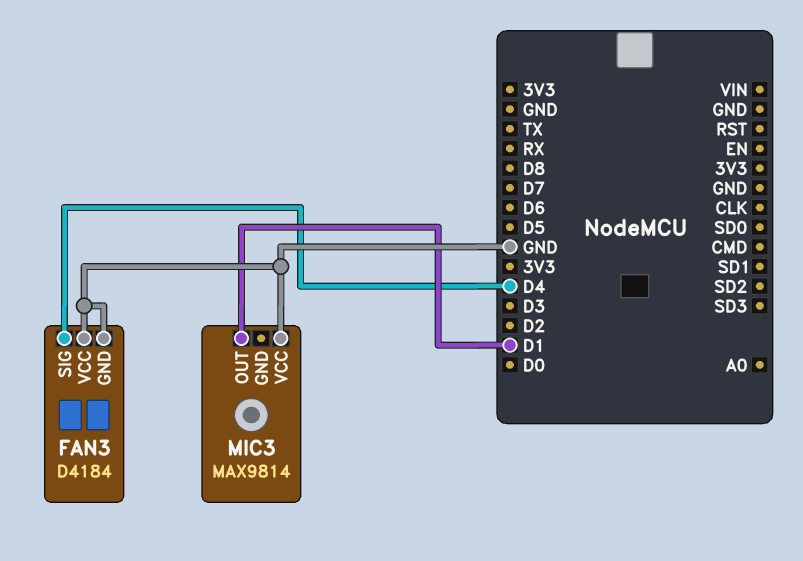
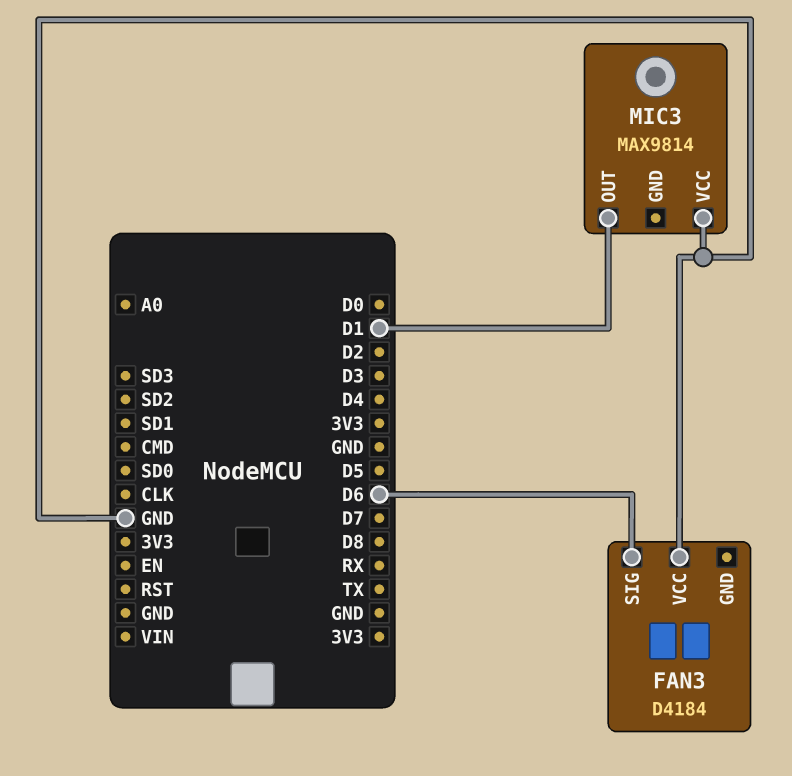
FAN3 pin GND: GND -> none
FAN3 pin SIG: D4 -> D6

